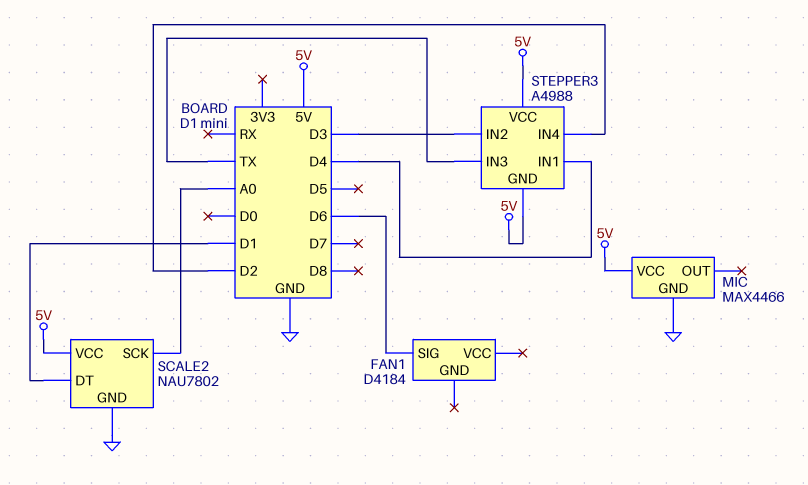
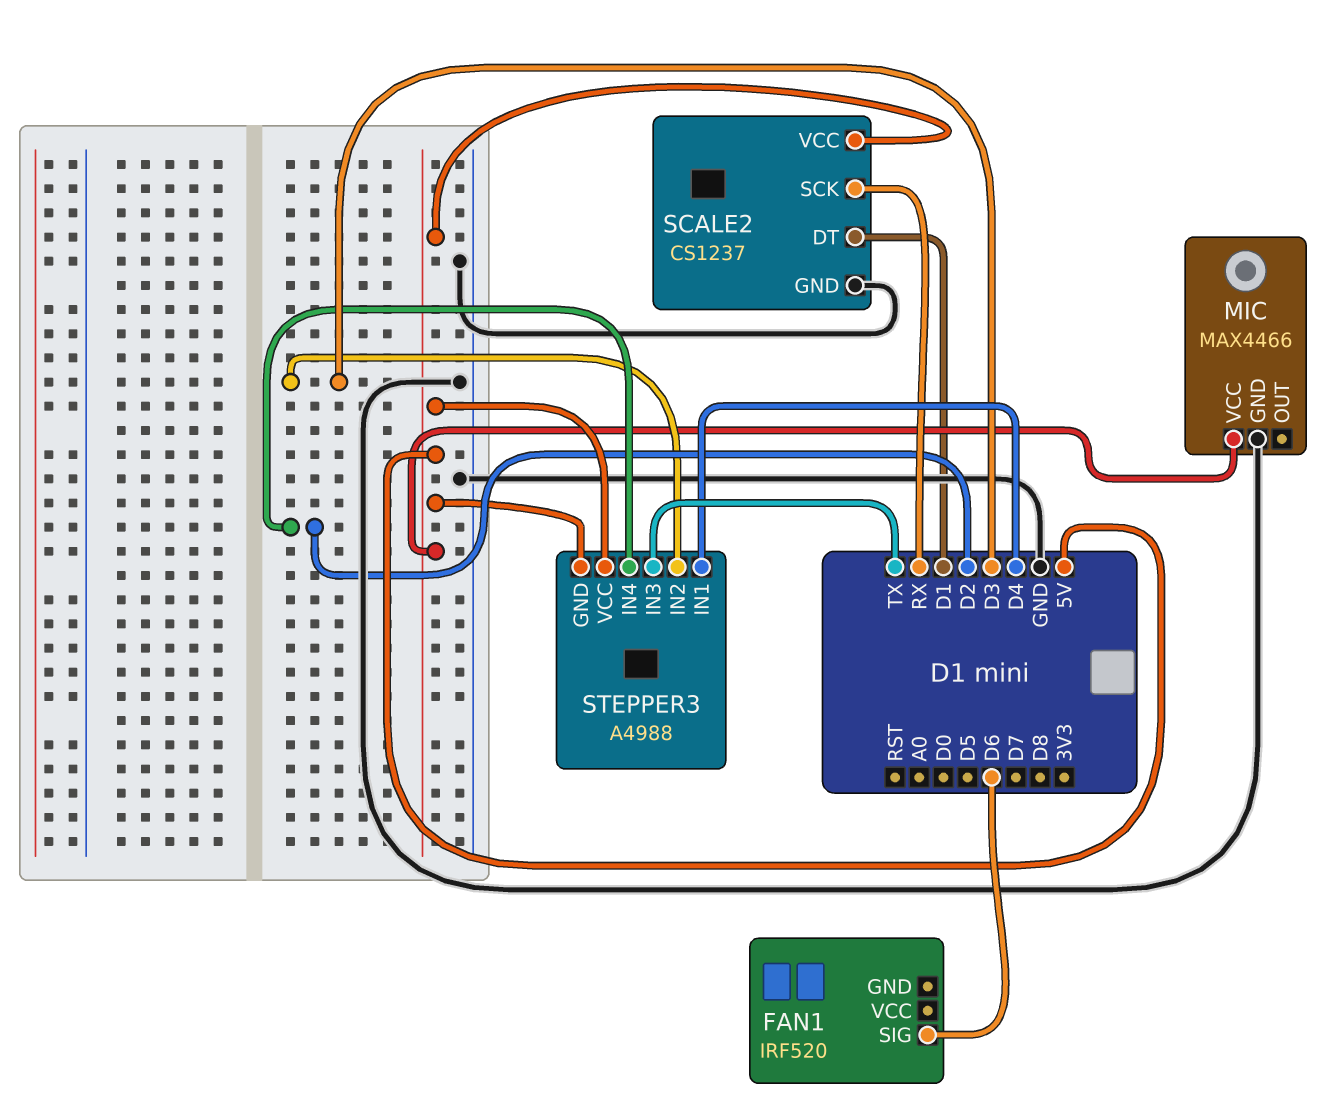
FAN1: D4184 -> IRF520
SCALE2: NAU7802 -> CS1237
SCALE2 pin SCK: A0 -> RX

